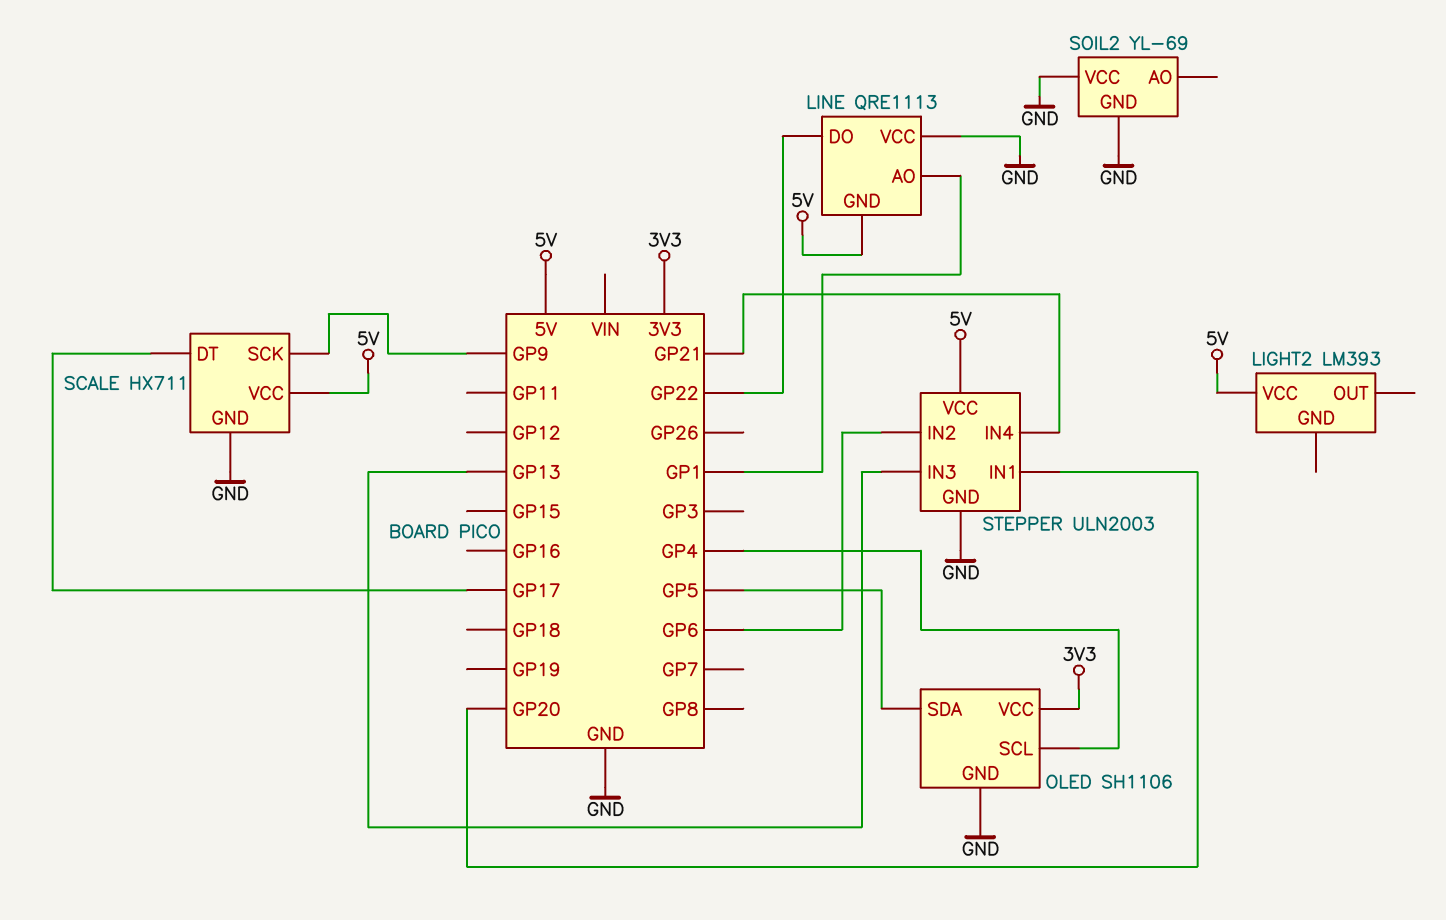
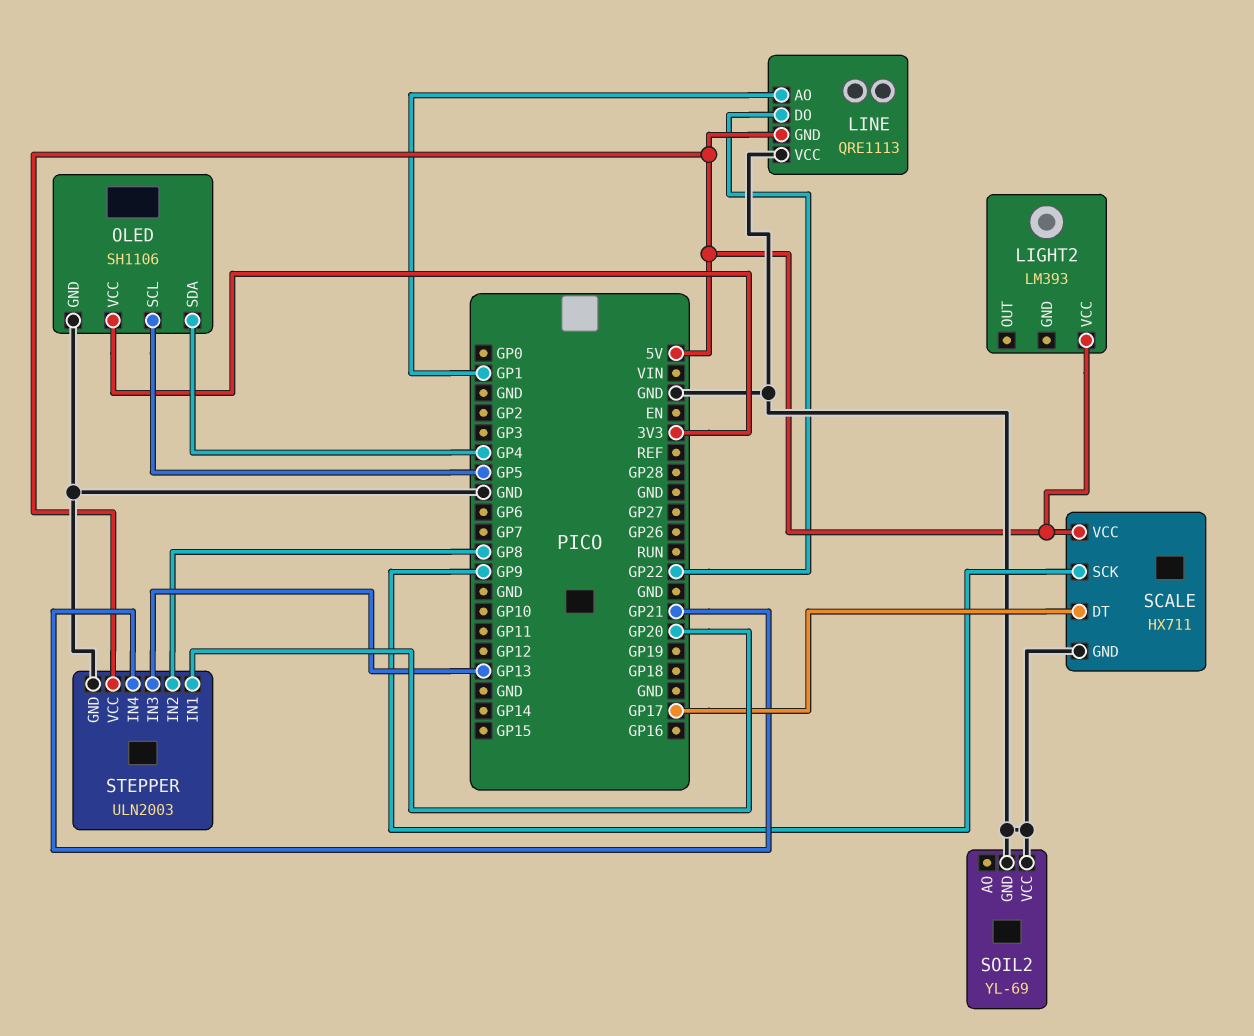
OLED pin SCL: GP4 -> GP5
OLED pin SDA: GP5 -> GP4
STEPPER pin IN2: GP6 -> GP8

